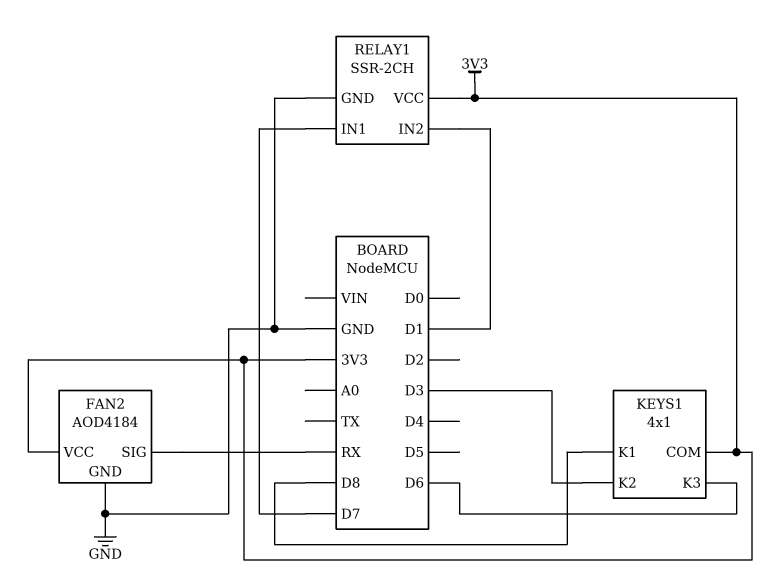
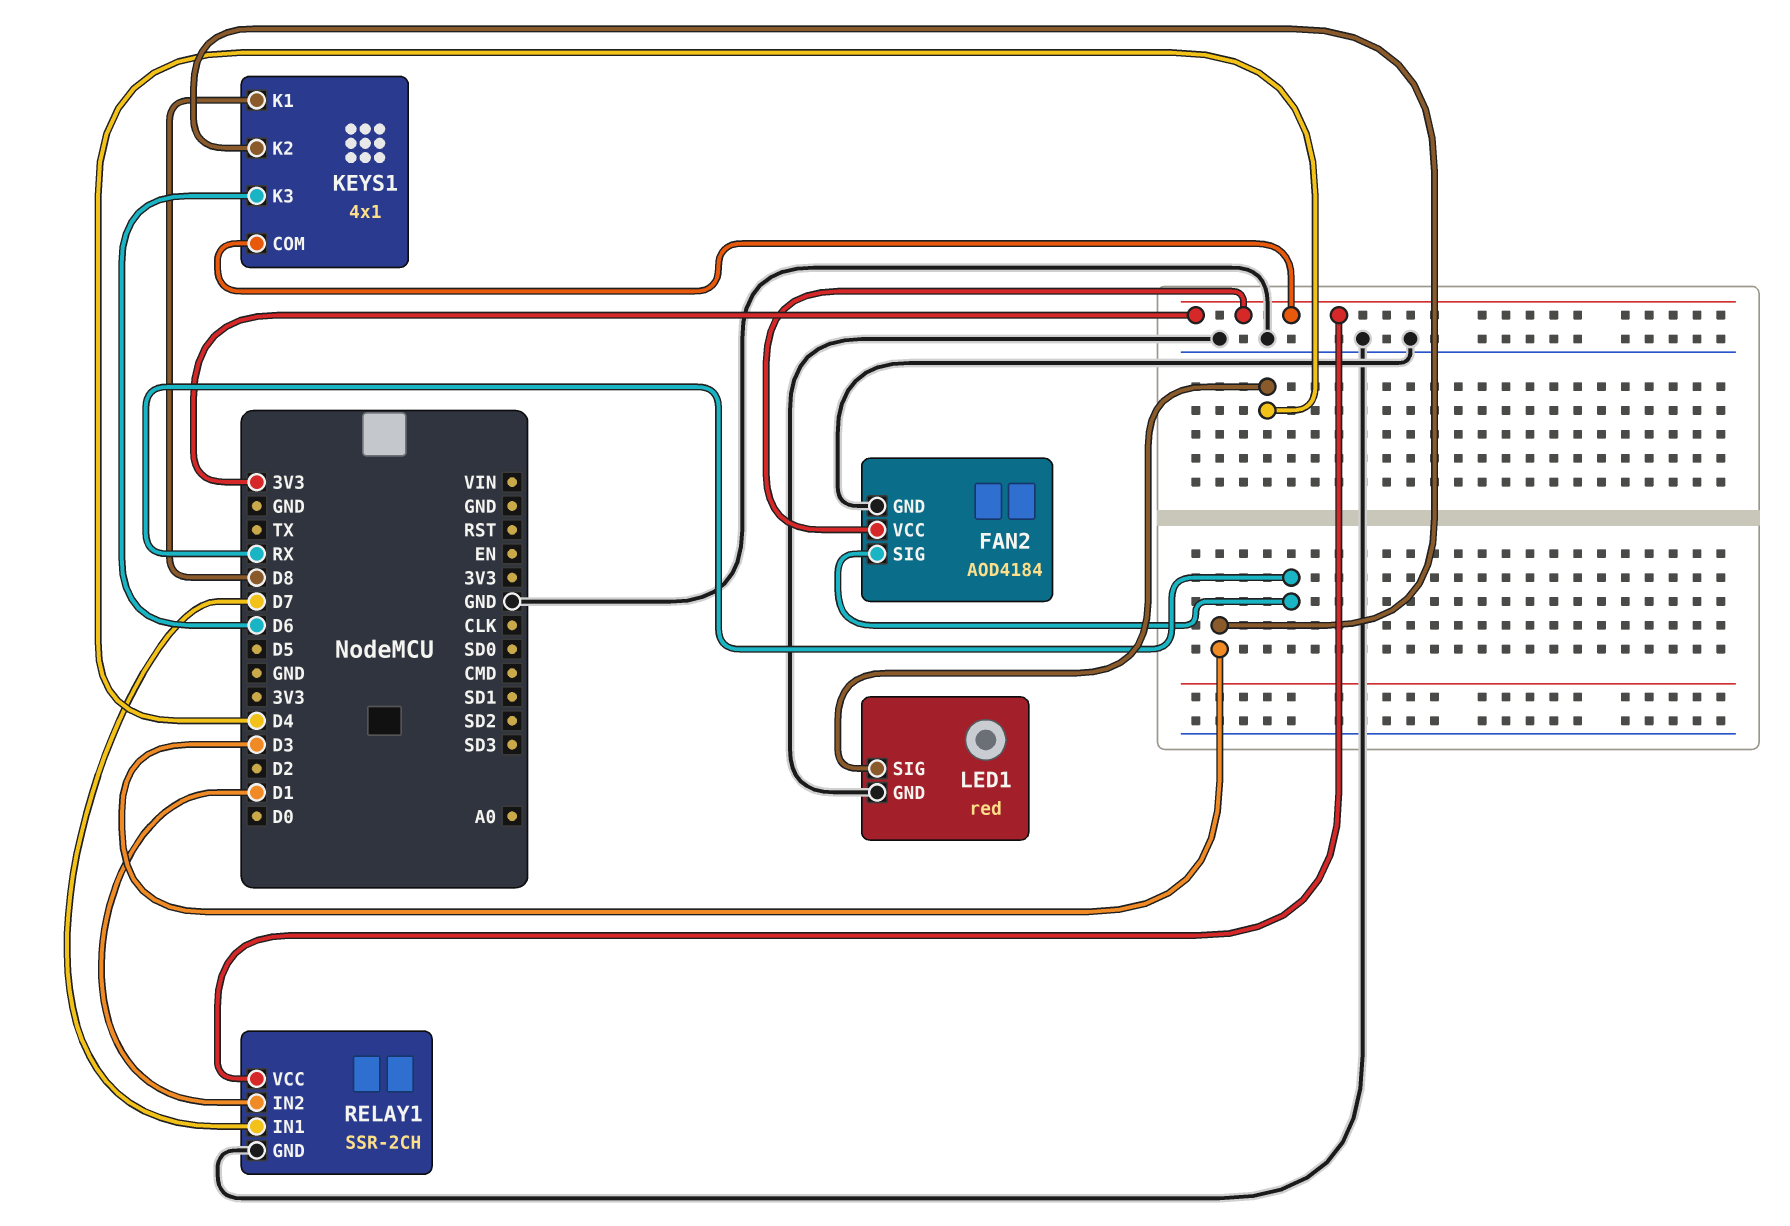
LED1: none -> red
LED1 pin GND: none -> GND
LED1 pin SIG: none -> D4

